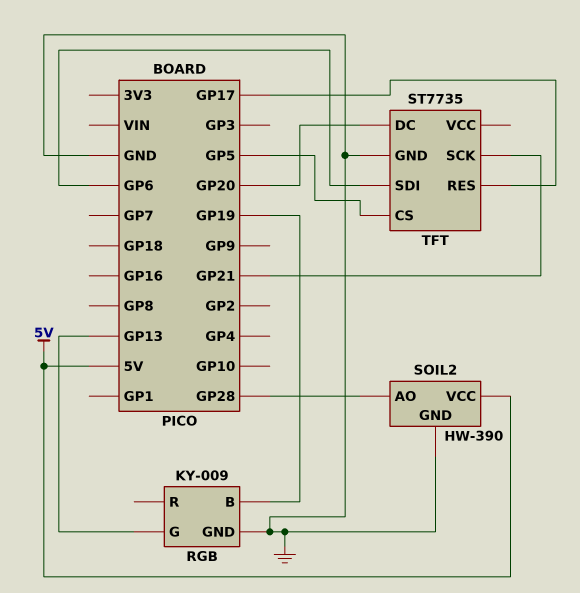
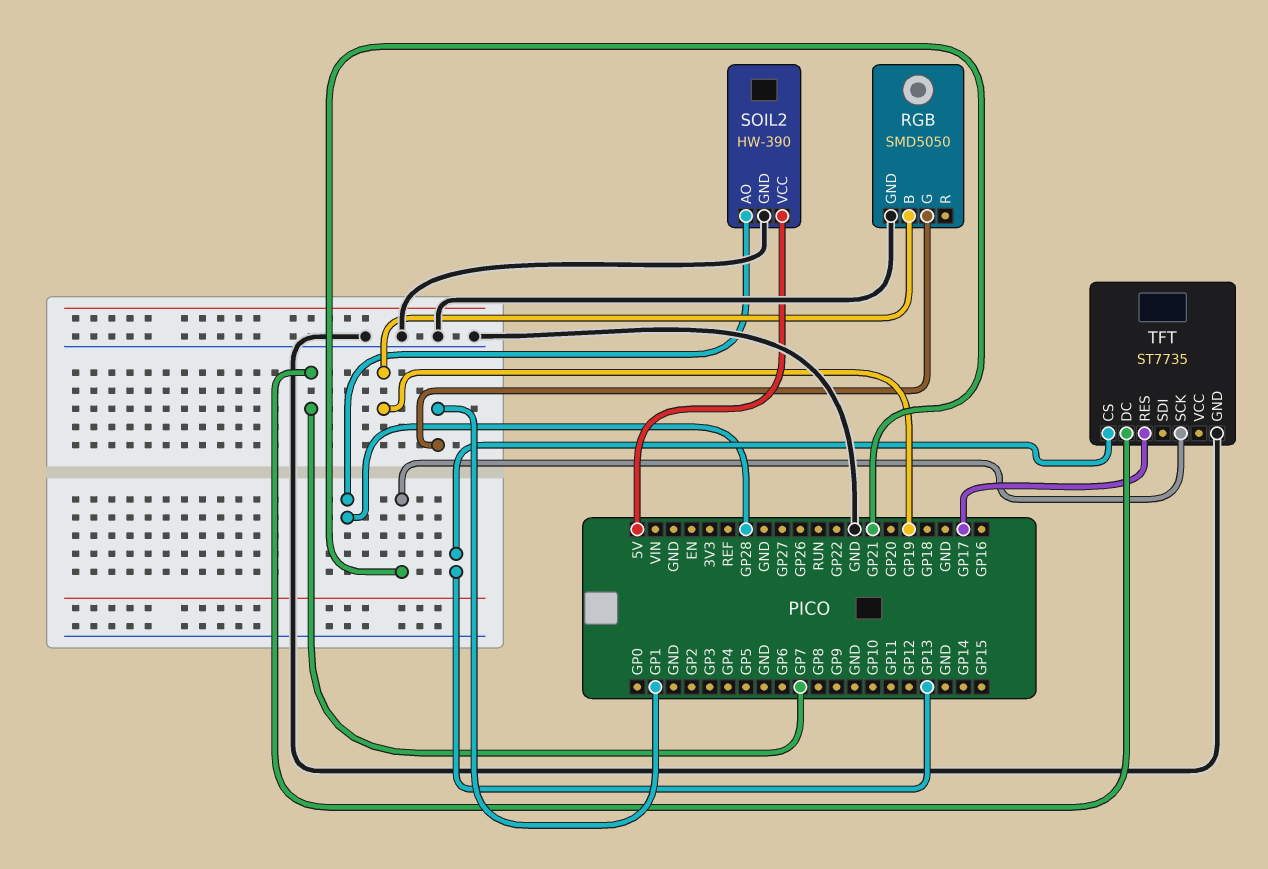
RGB: KY-009 -> SMD5050
RGB pin G: GP13 -> GP1
TFT pin CS: GP5 -> GP13
TFT pin DC: GP20 -> GP7
TFT pin SDI: GP6 -> none

